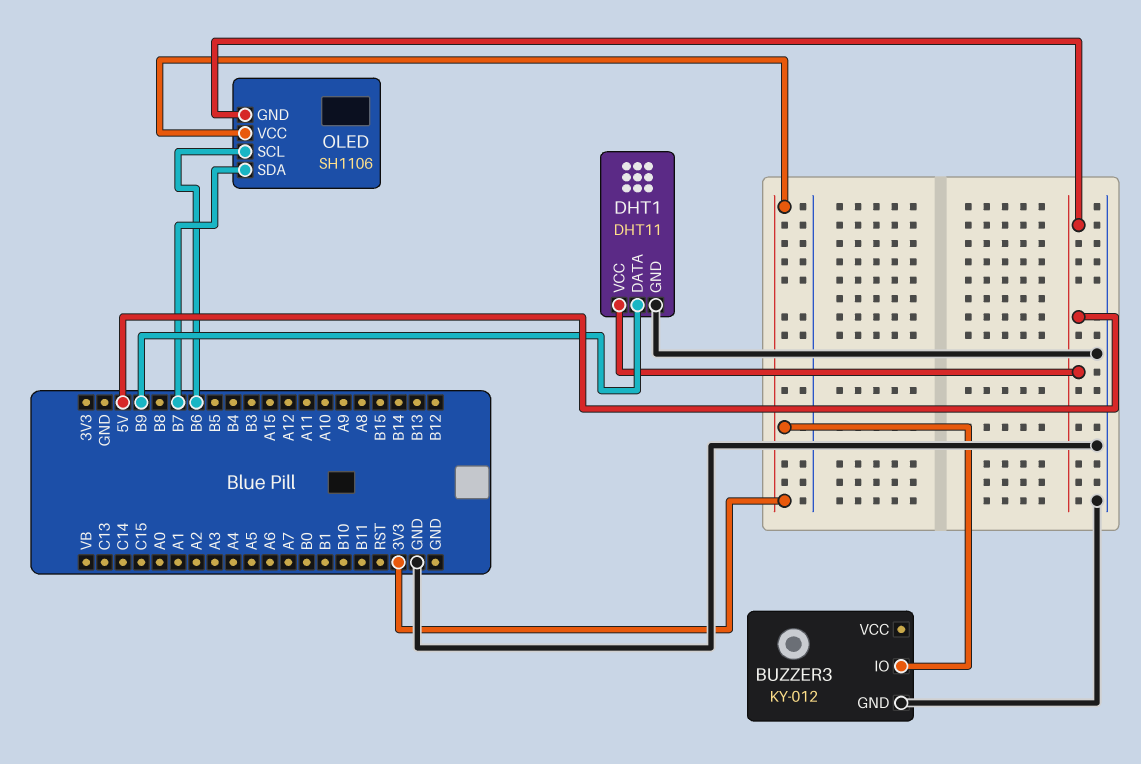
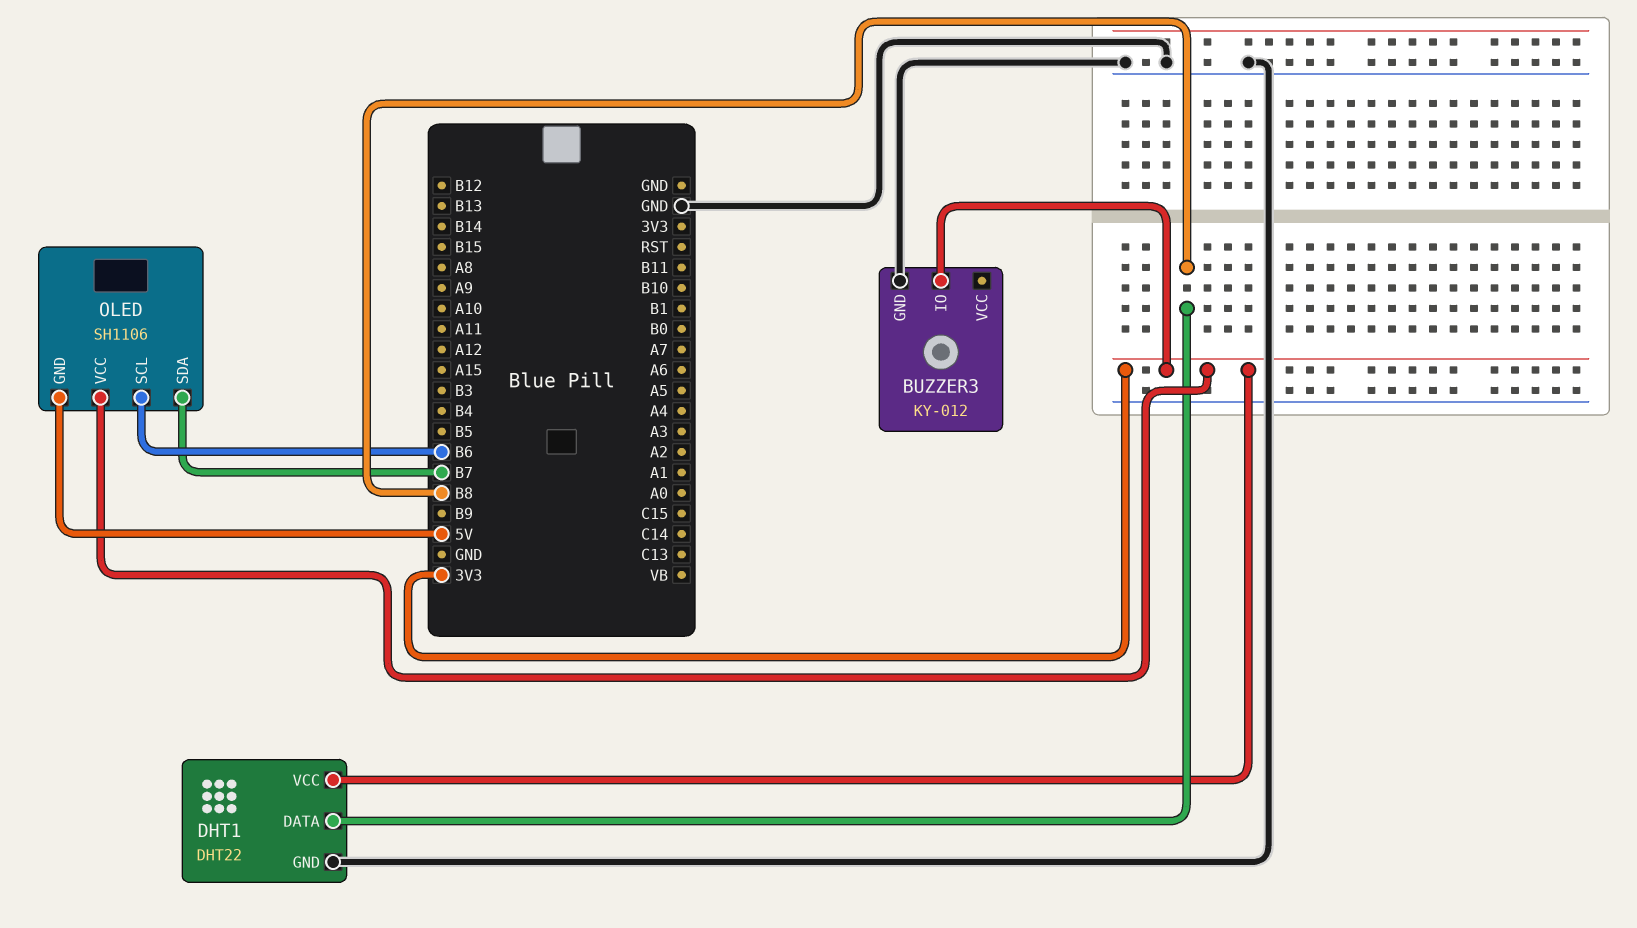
DHT1: DHT11 -> DHT22
DHT1 pin DATA: B9 -> B8
DHT1 pin VCC: 5V -> 3V3

